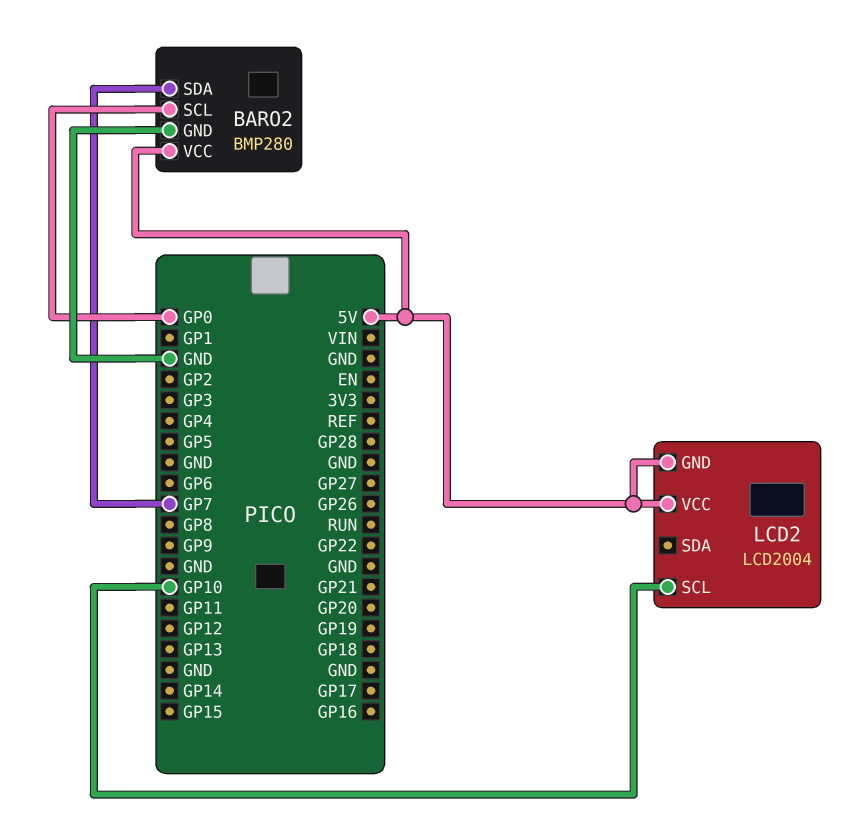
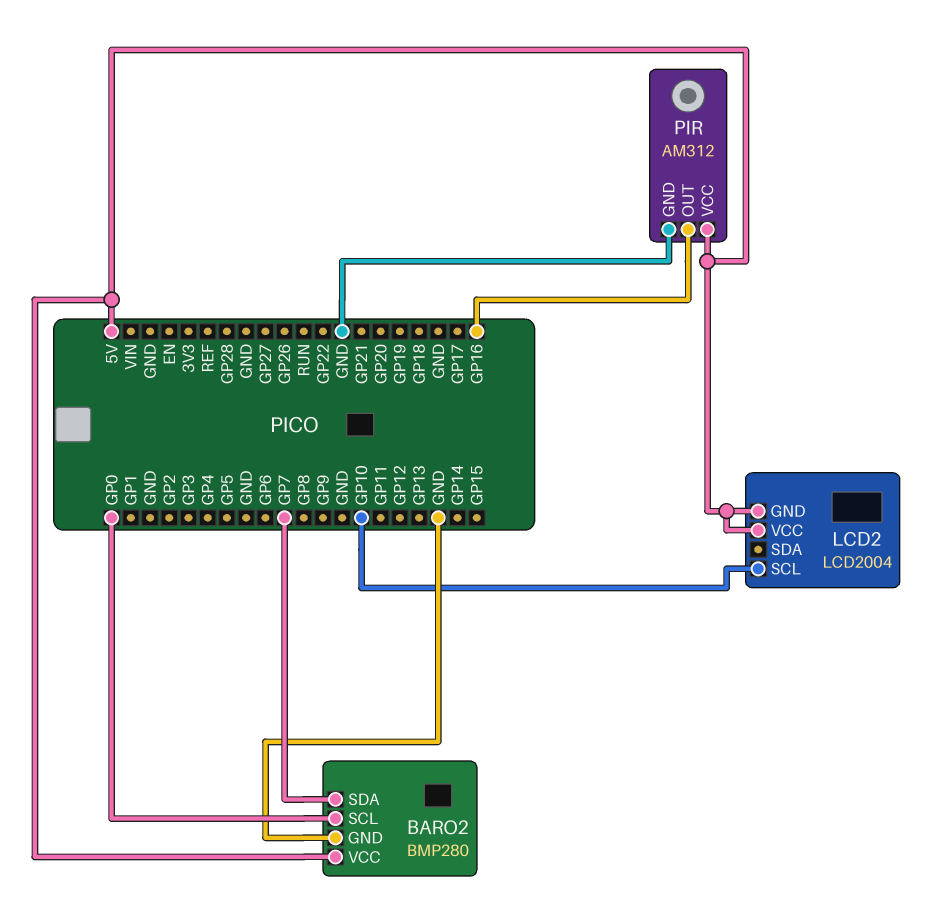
PIR: none -> AM312
PIR pin GND: none -> GND
PIR pin OUT: none -> GP16
PIR pin VCC: none -> 5V

